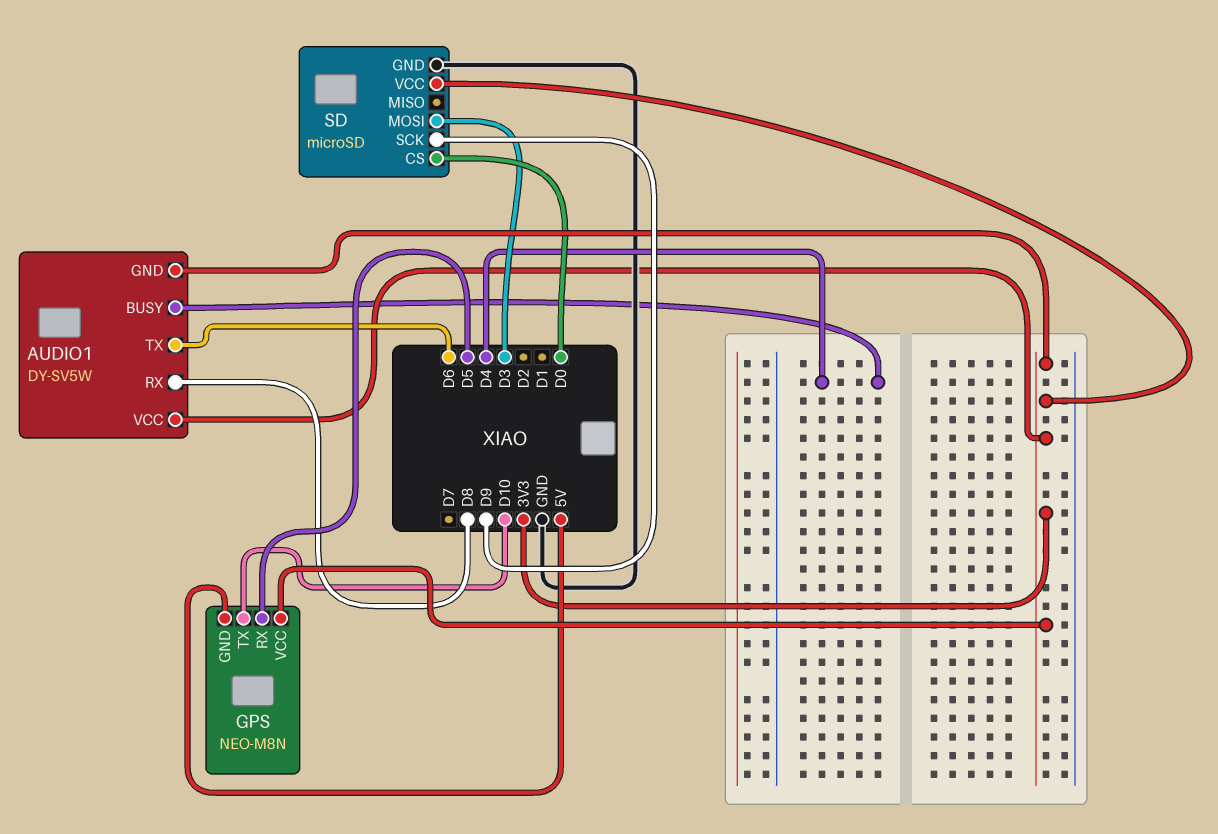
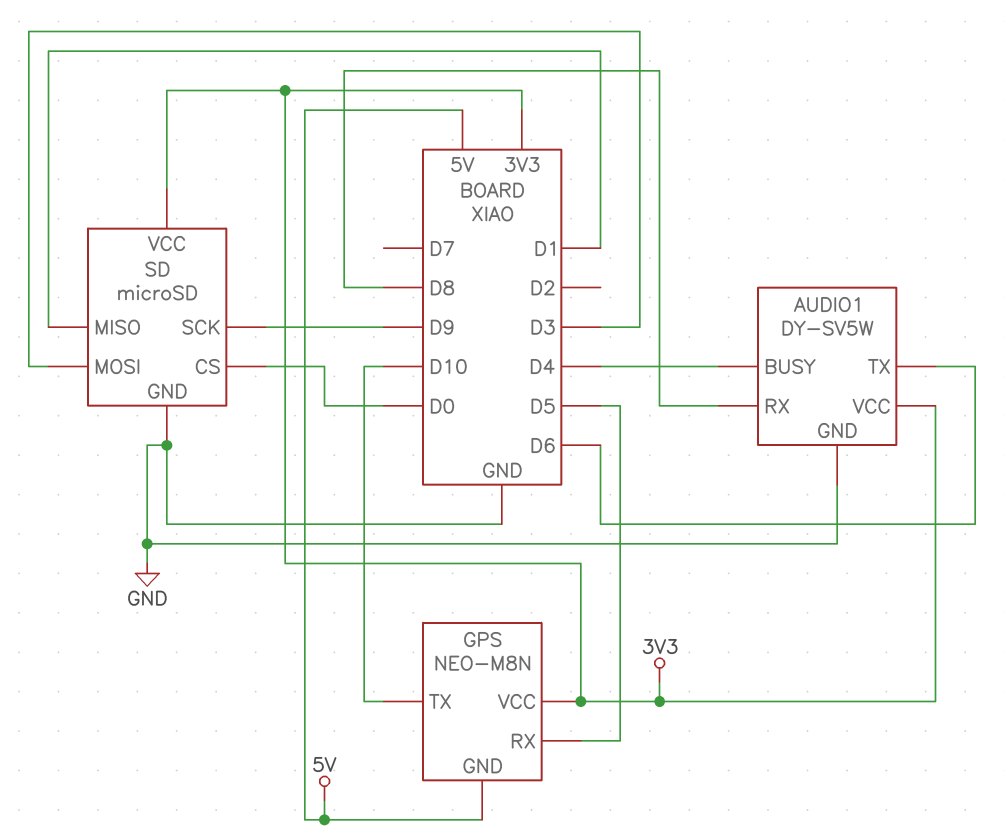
AUDIO1 pin GND: 3V3 -> GND
SD pin MISO: none -> D1

